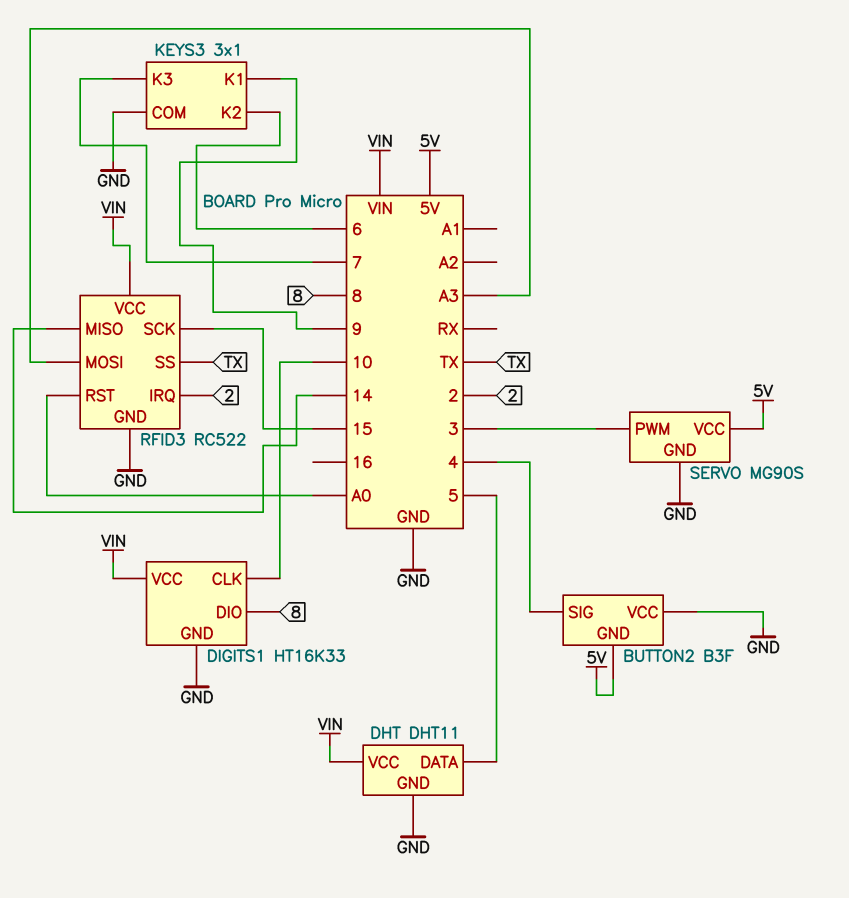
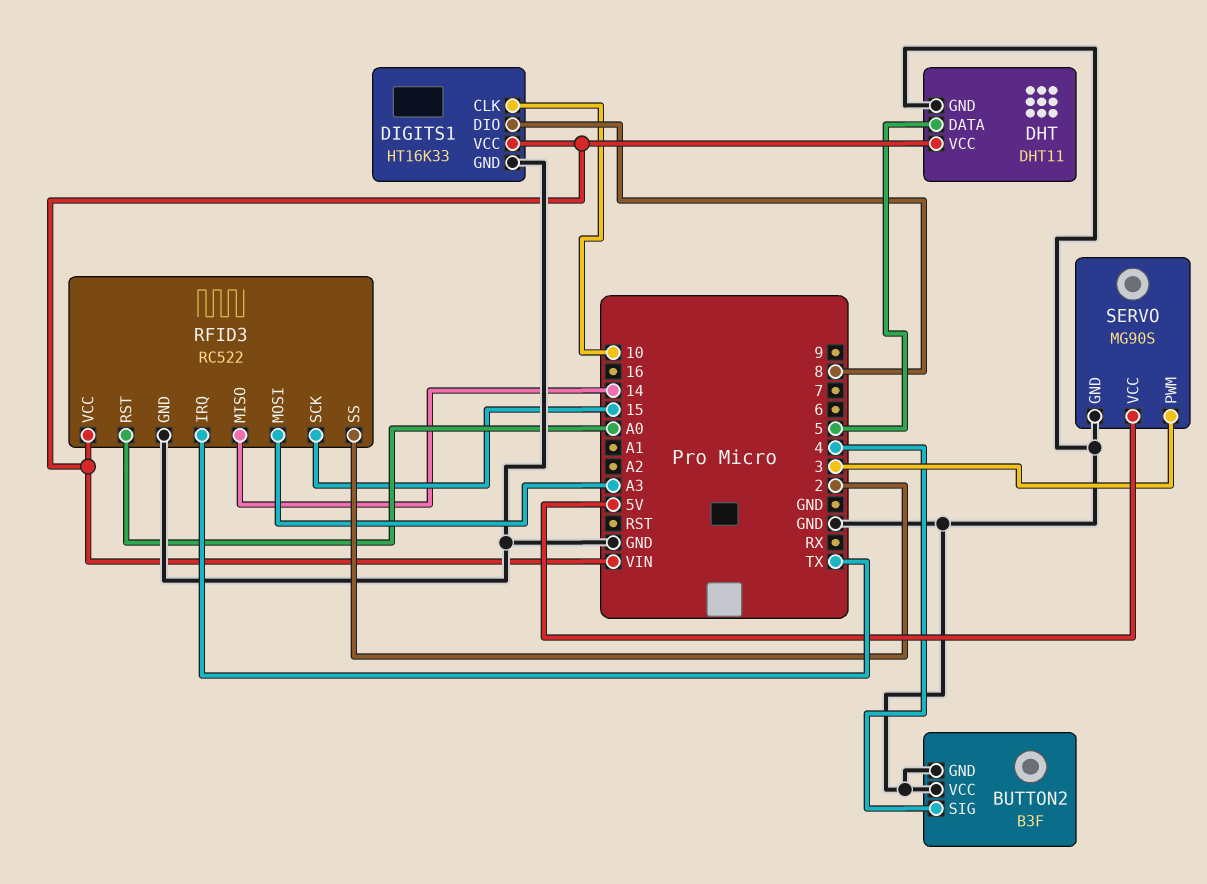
BUTTON2 pin GND: 5V -> GND
KEYS3: 3x1 -> none
KEYS3 pin COM: GND -> none
KEYS3 pin K1: 9 -> none
KEYS3 pin K2: 6 -> none
KEYS3 pin K3: 7 -> none
RFID3 pin IRQ: 2 -> TX
RFID3 pin SS: TX -> 2

